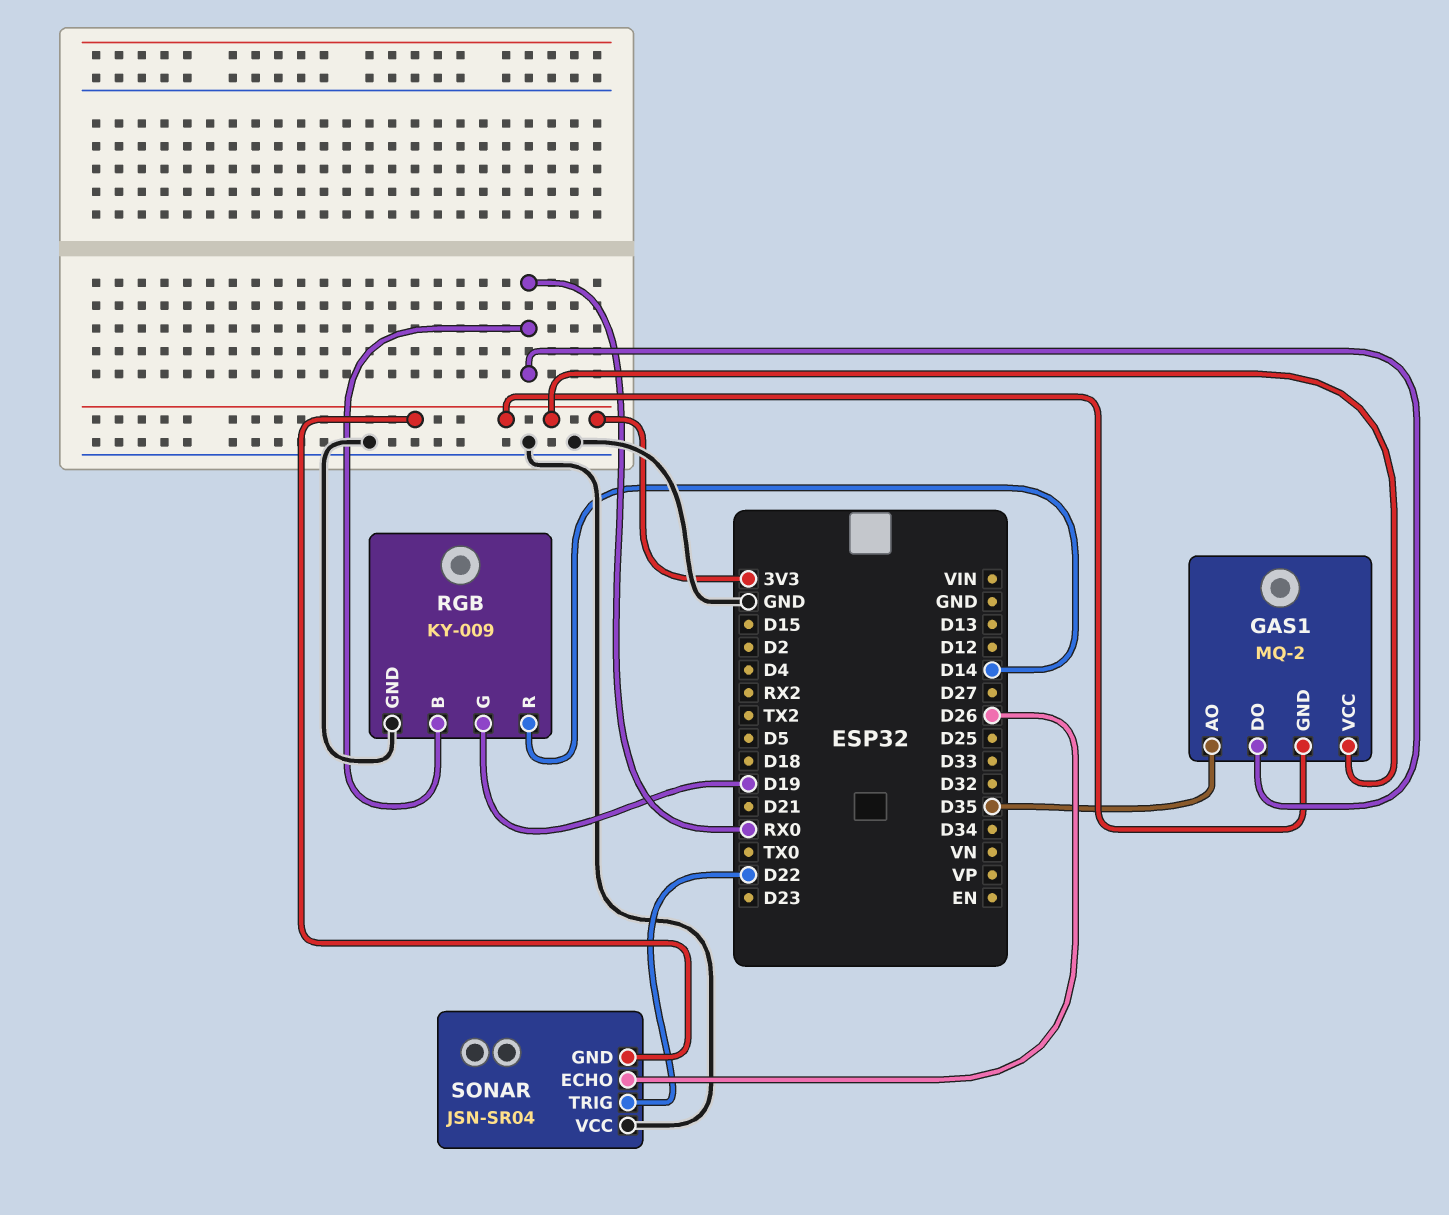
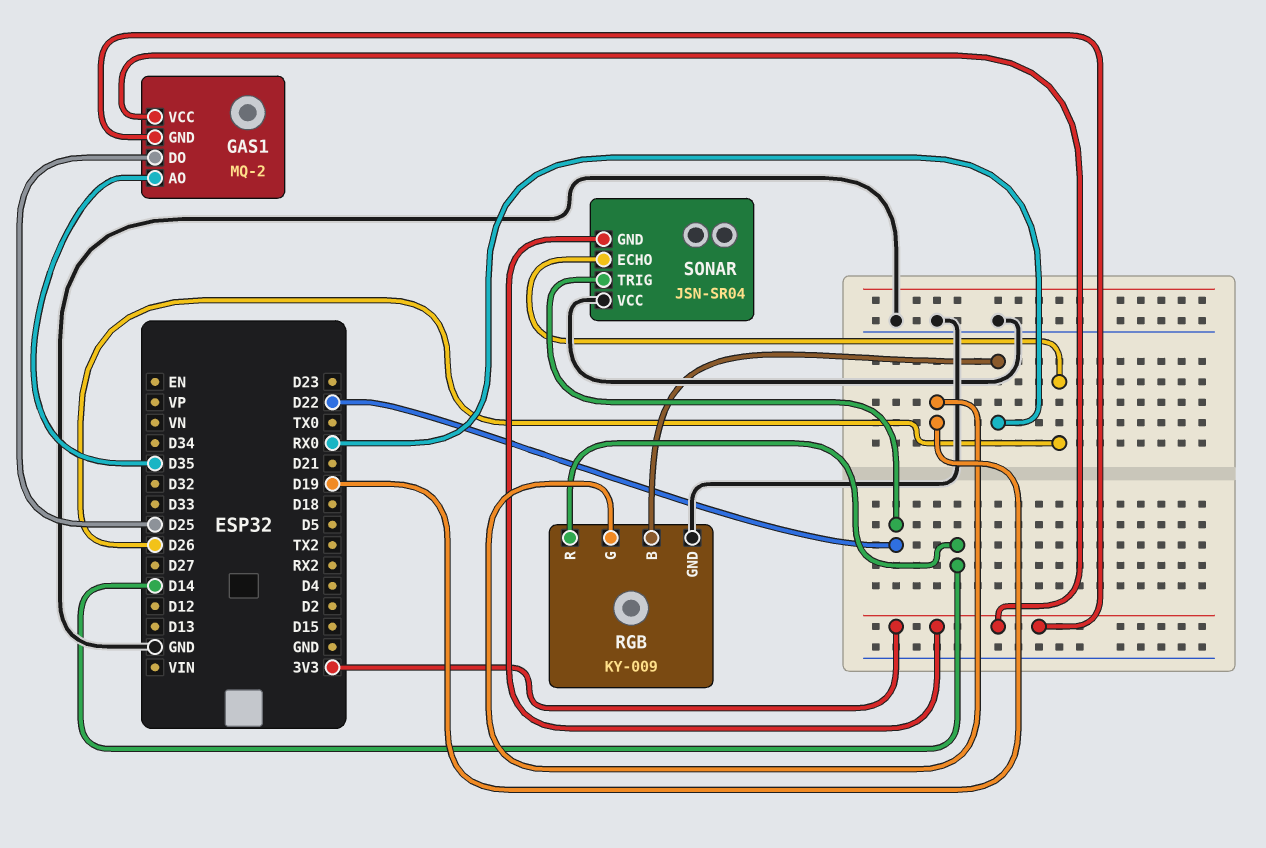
GAS1 pin DO: RX0 -> D25

